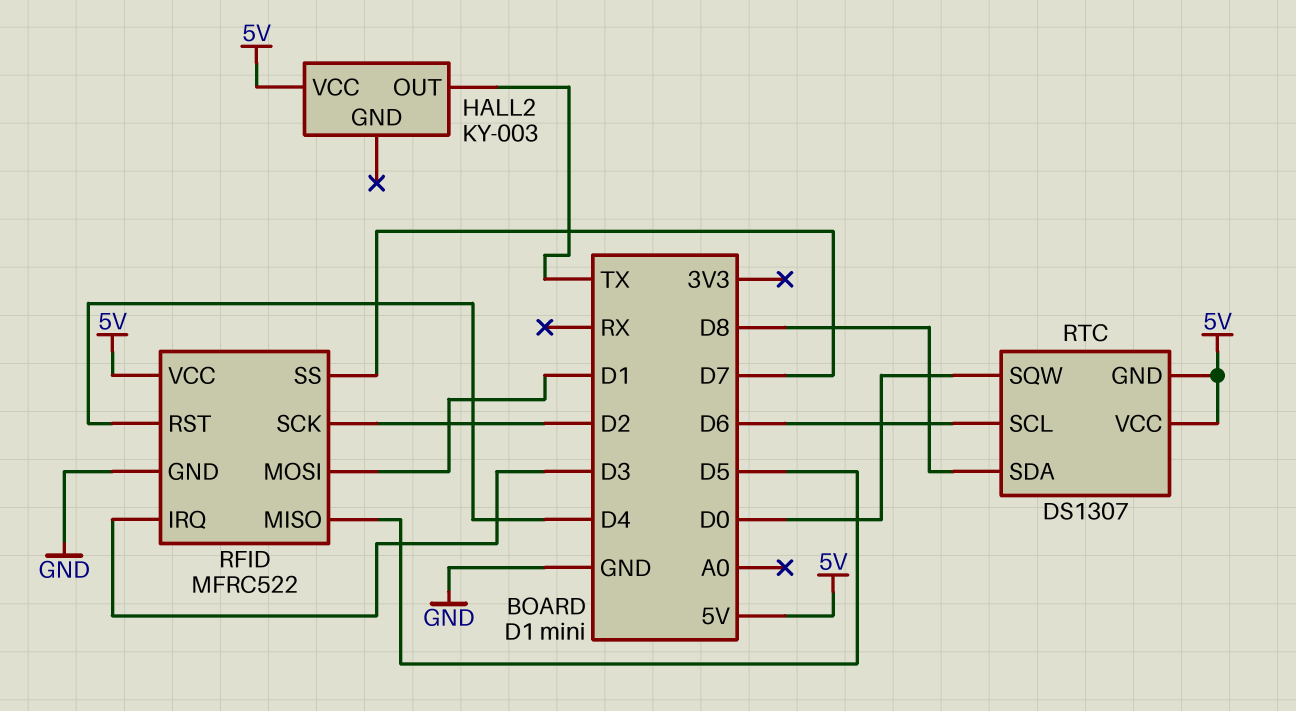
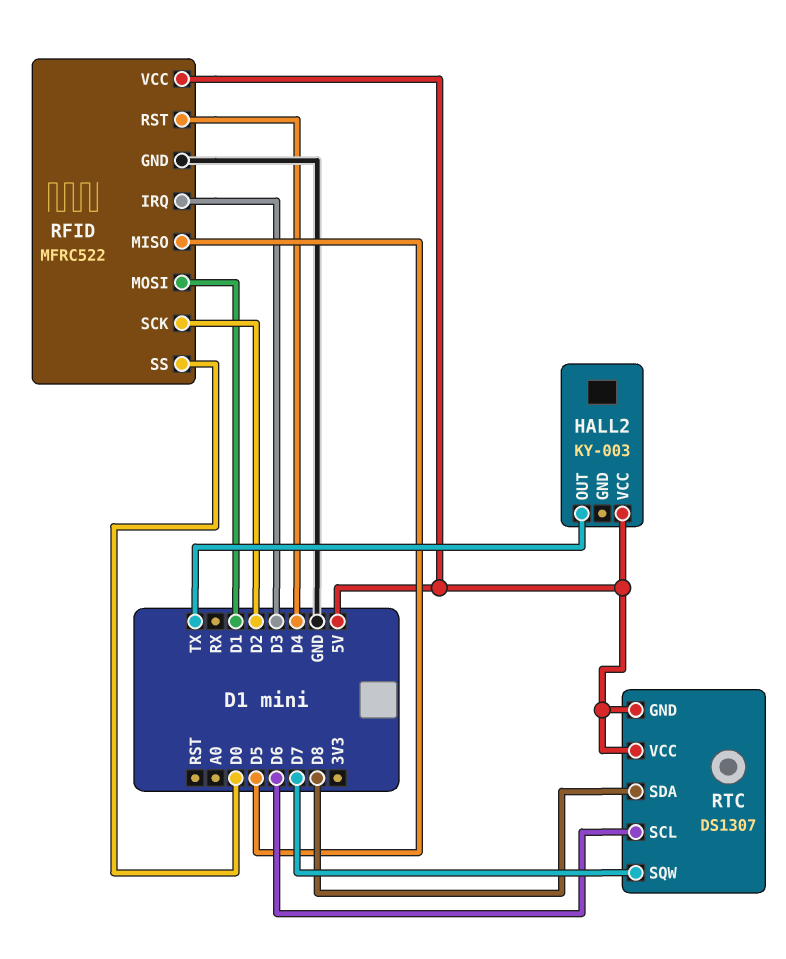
RFID pin SS: D7 -> D0
RTC pin SQW: D0 -> D7

